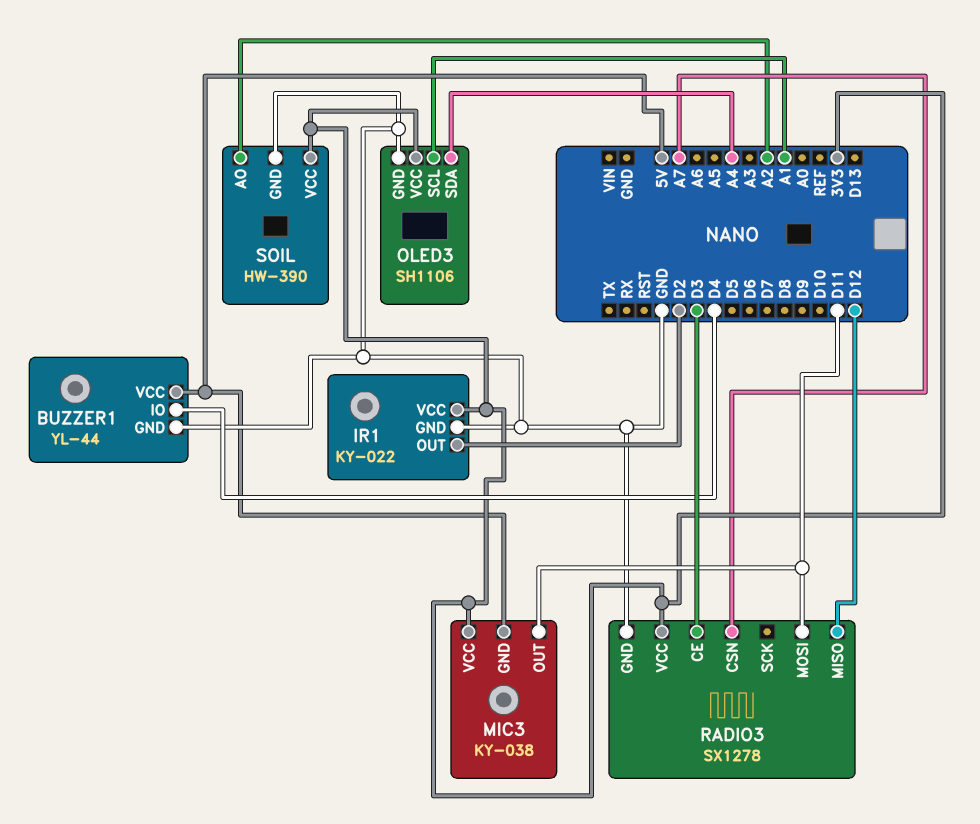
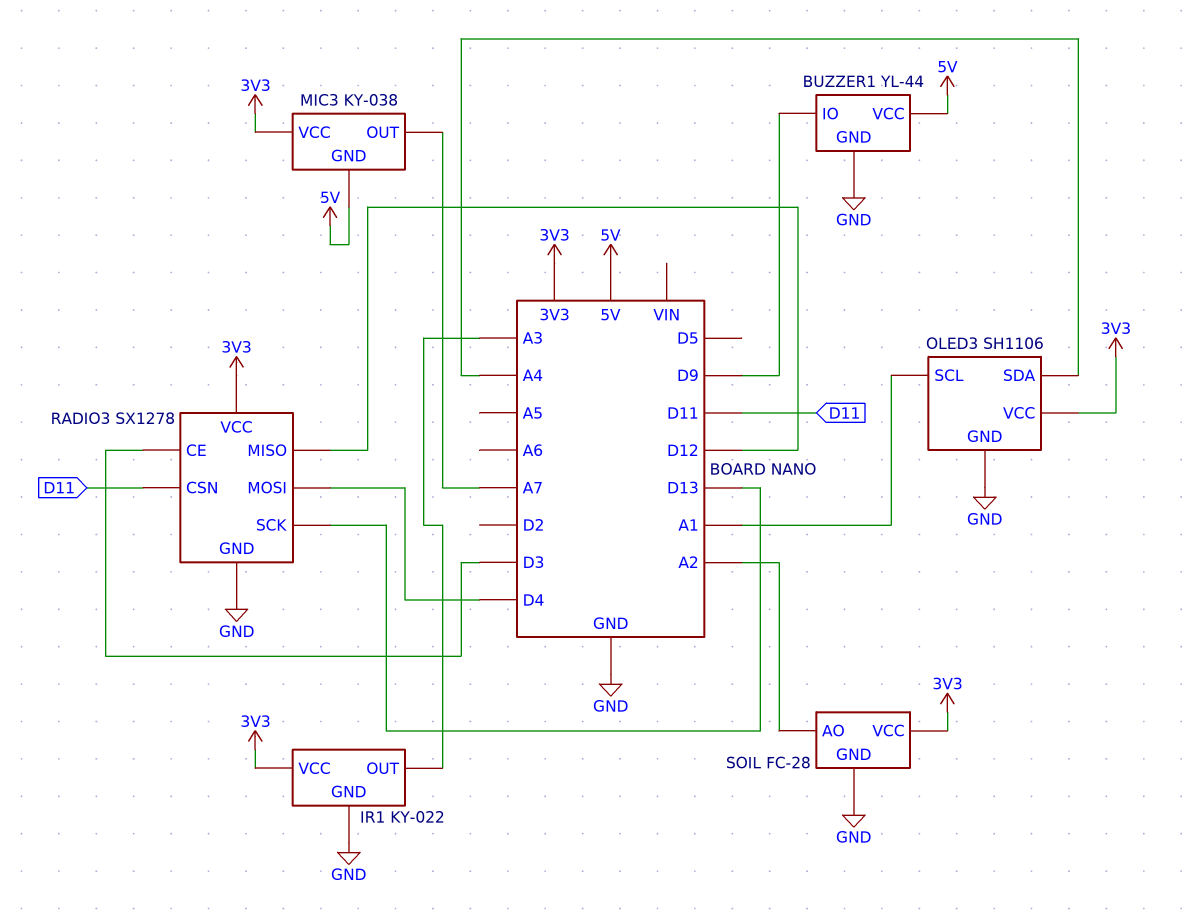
BUZZER1 pin IO: D4 -> D9
IR1 pin OUT: D2 -> A3
MIC3 pin OUT: D11 -> A7
RADIO3 pin CSN: A7 -> D11
RADIO3 pin MOSI: D11 -> D4
RADIO3 pin SCK: none -> D13
SOIL: HW-390 -> FC-28

